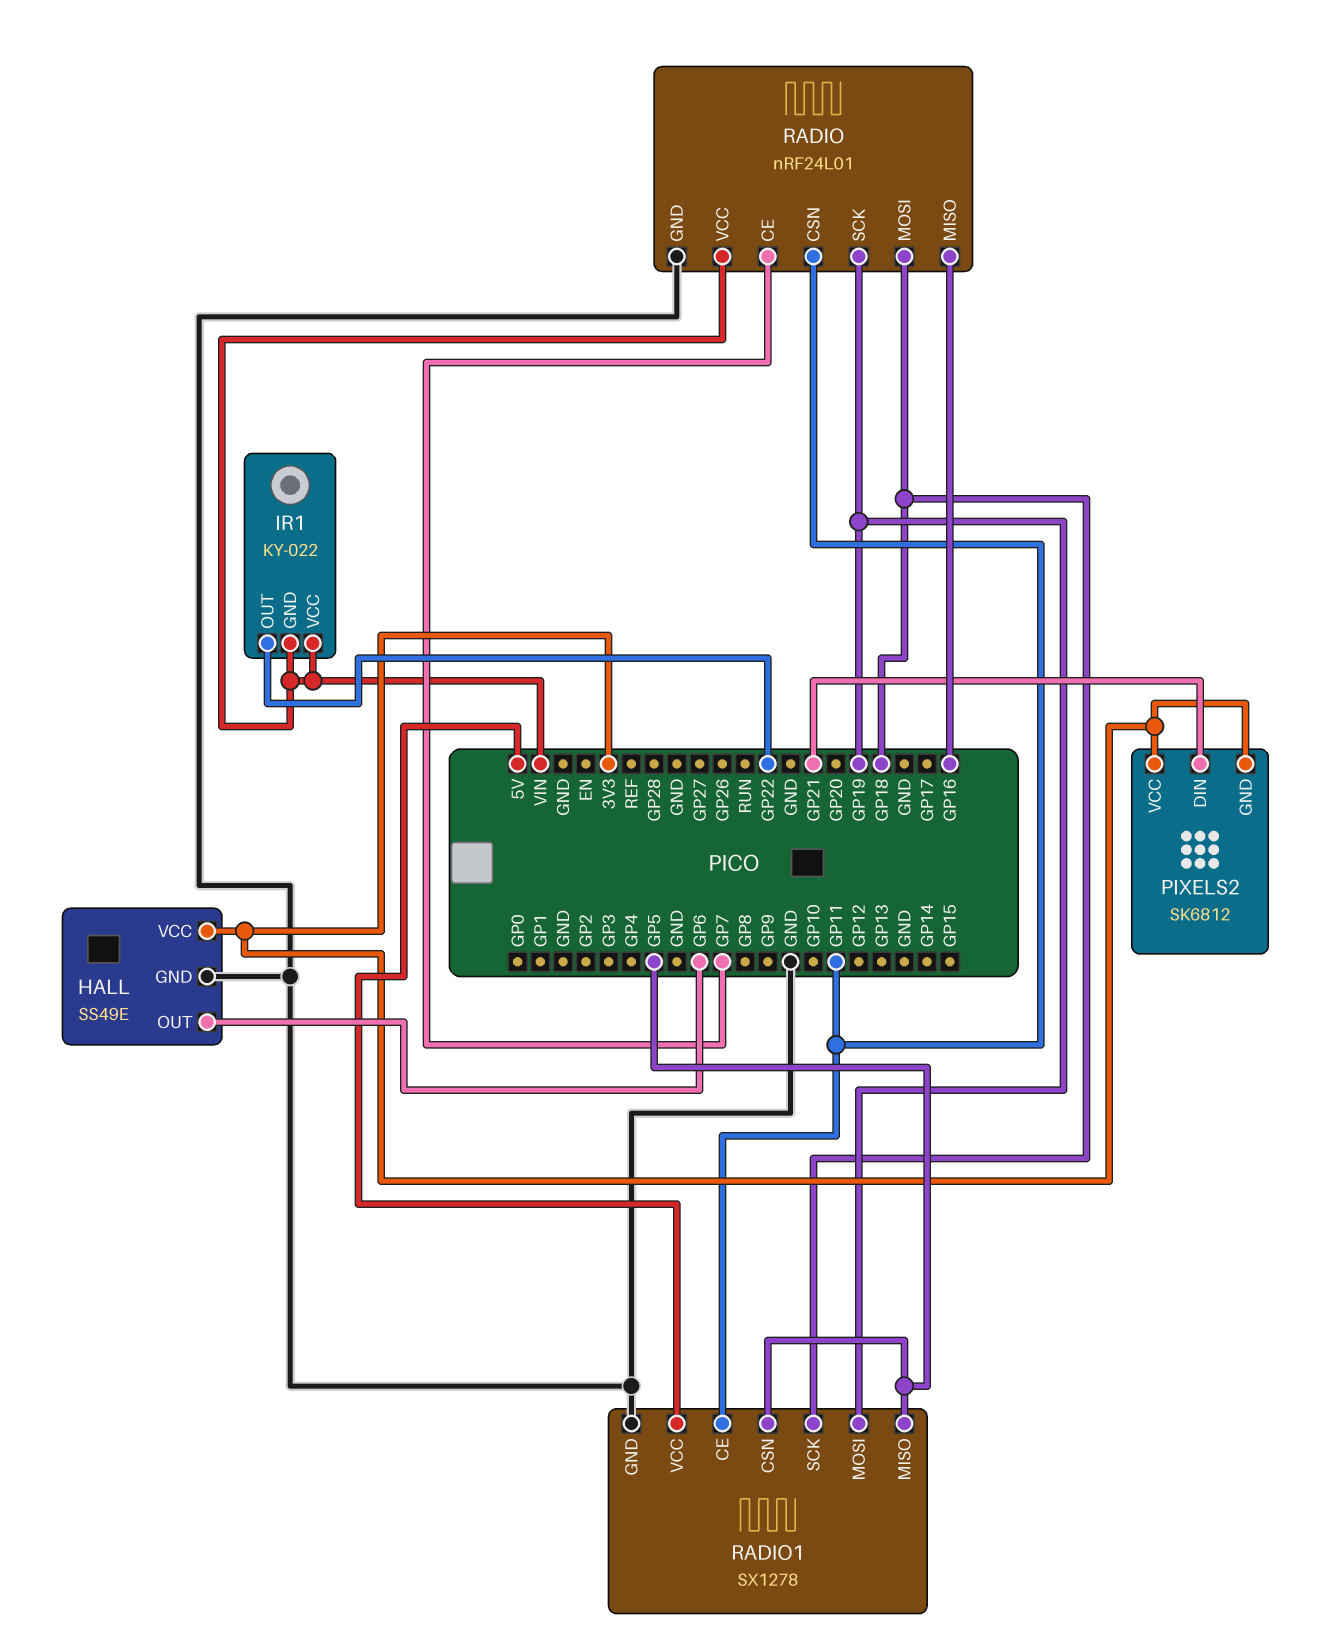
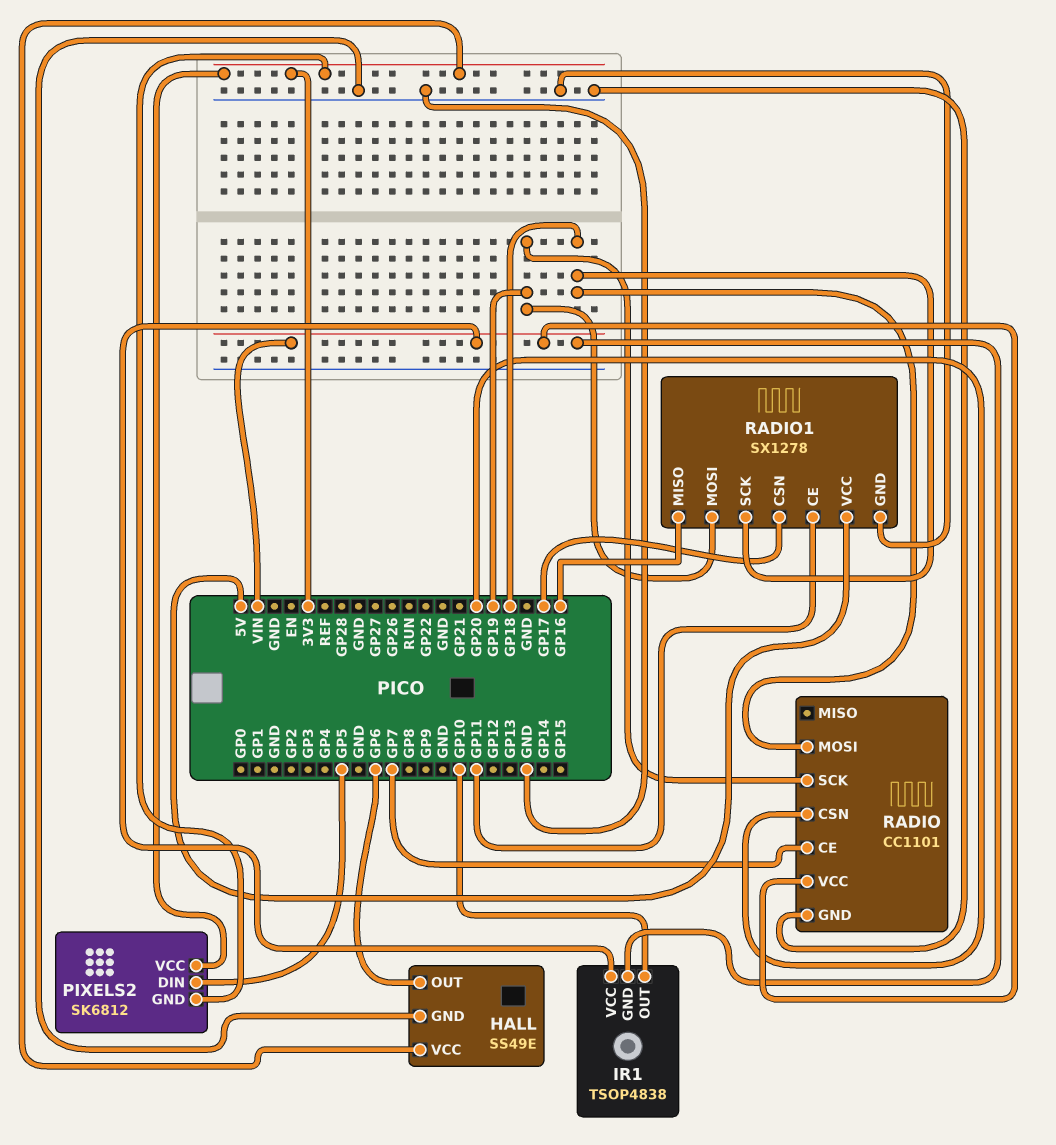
IR1: KY-022 -> TSOP4838
IR1 pin OUT: GP22 -> GP10
PIXELS2 pin DIN: GP21 -> GP5
RADIO: nRF24L01 -> CC1101
RADIO pin CSN: GP11 -> GP20
RADIO pin MISO: GP16 -> none
RADIO1 pin CSN: GP5 -> GP17
RADIO1 pin MISO: GP5 -> GP16

